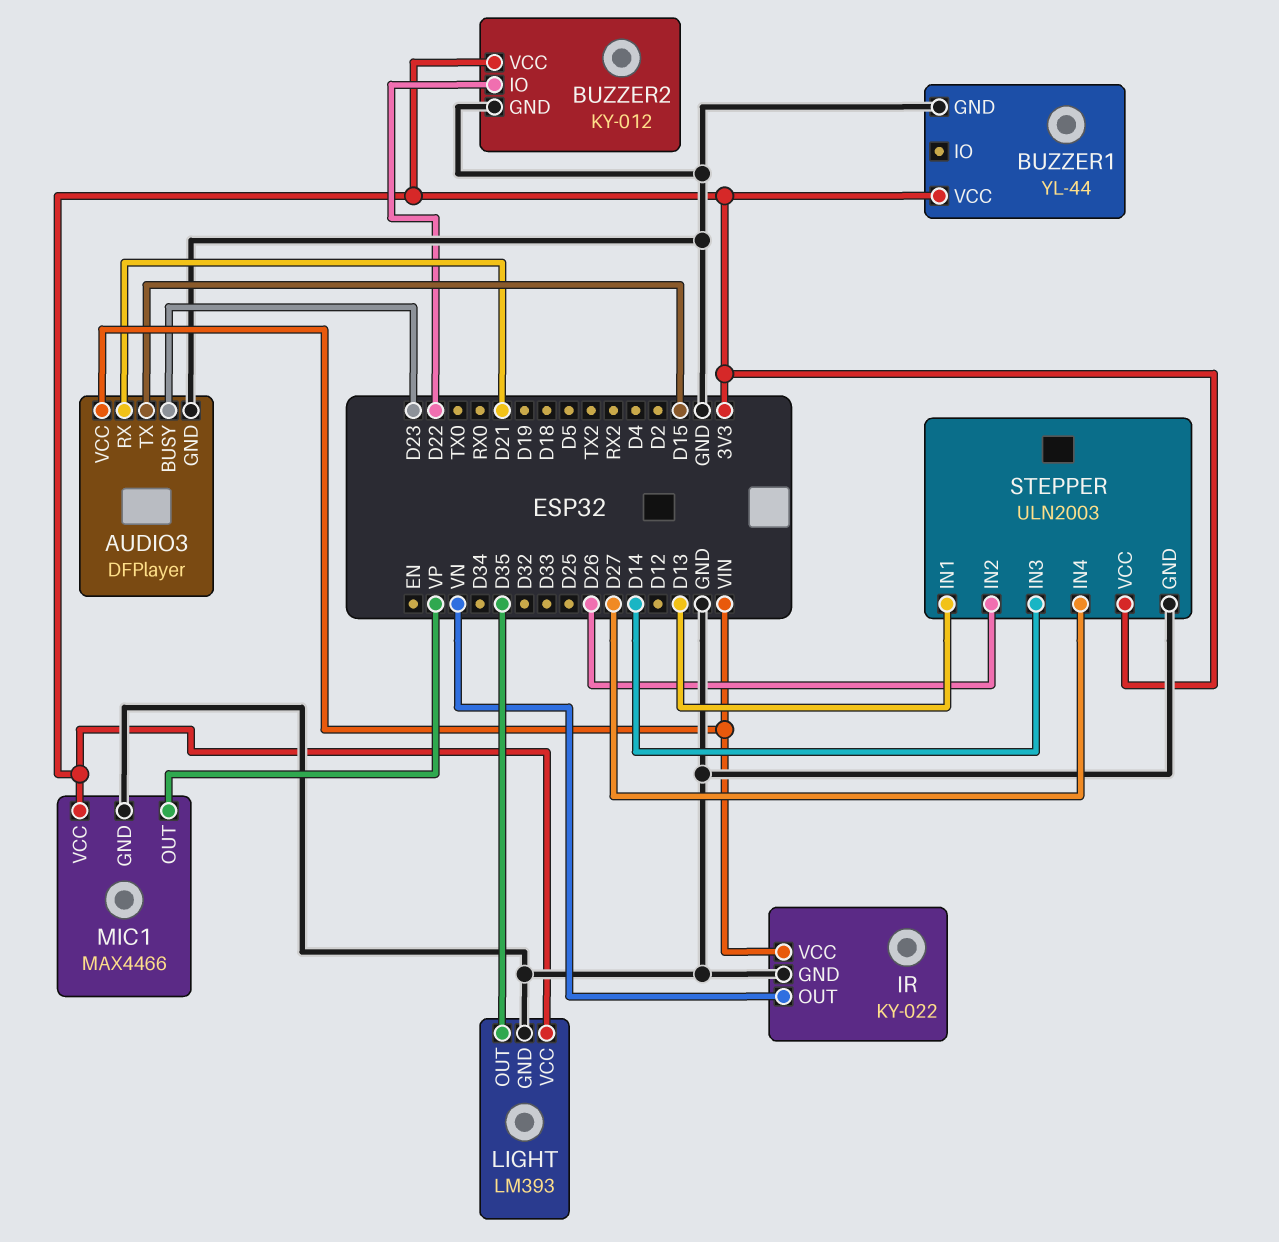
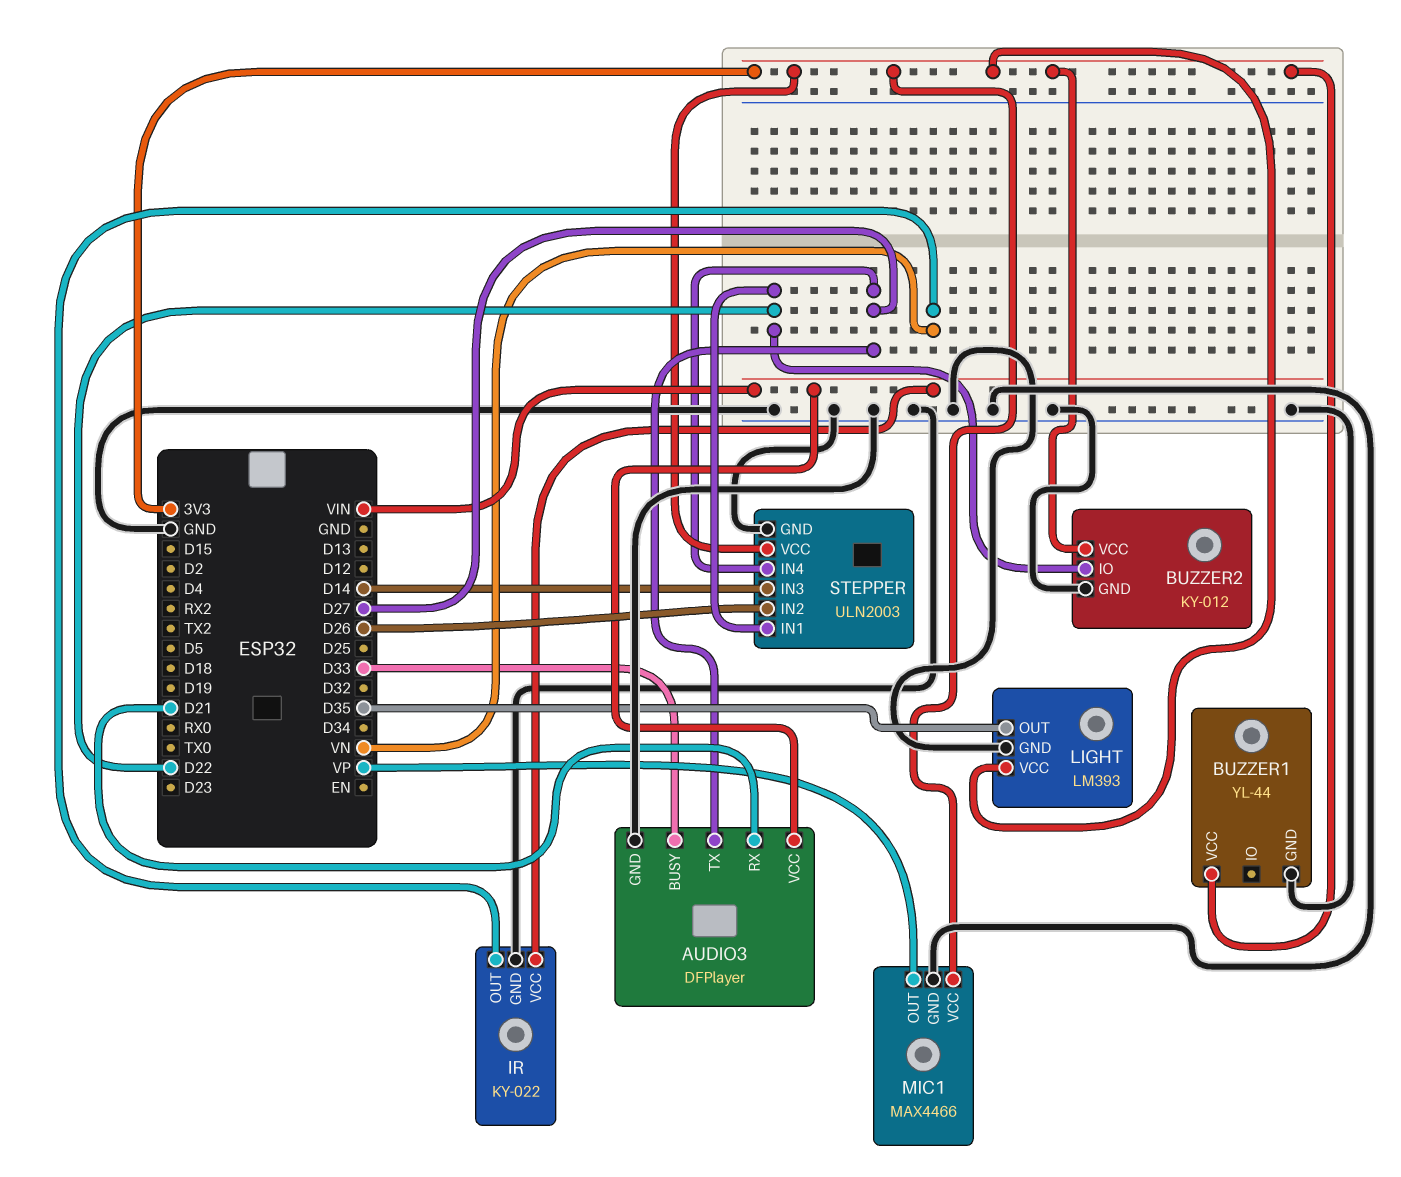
AUDIO3 pin BUSY: D23 -> D33
AUDIO3 pin TX: D15 -> D27
STEPPER pin IN1: D13 -> D22

